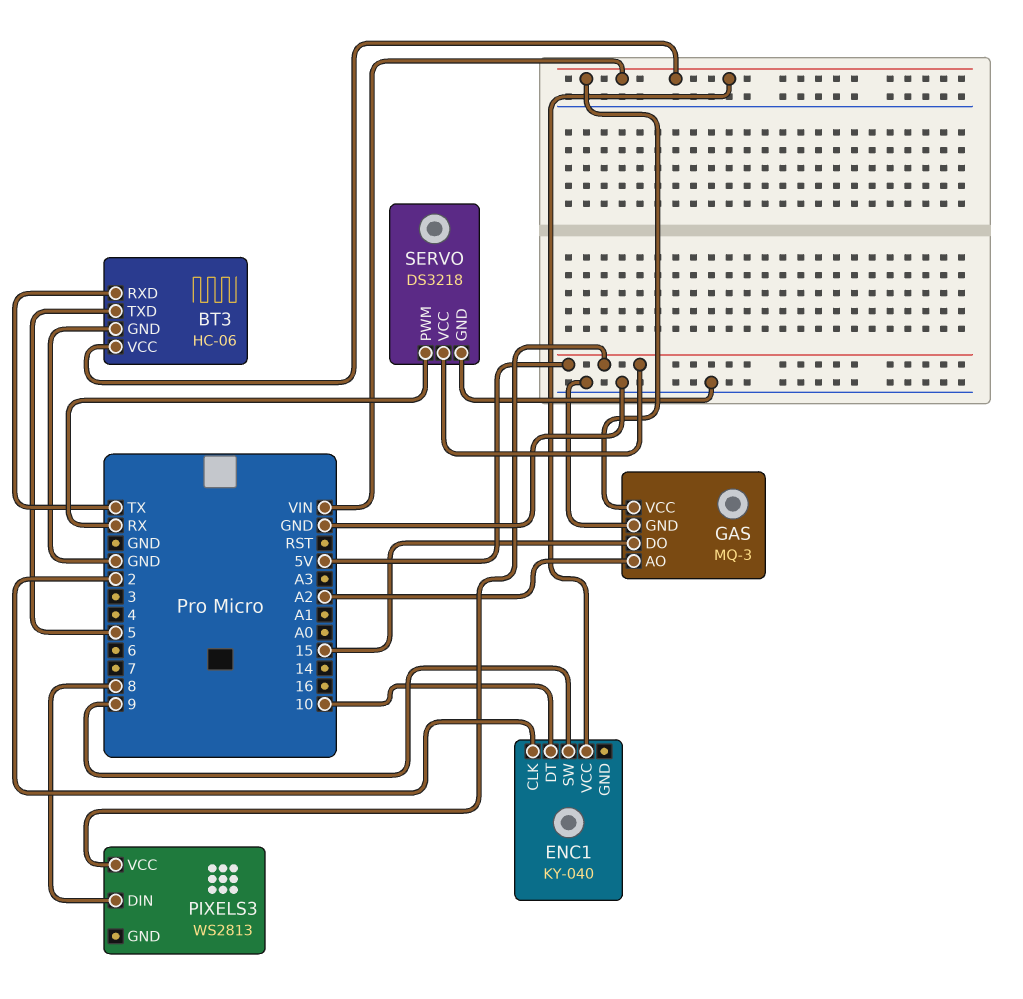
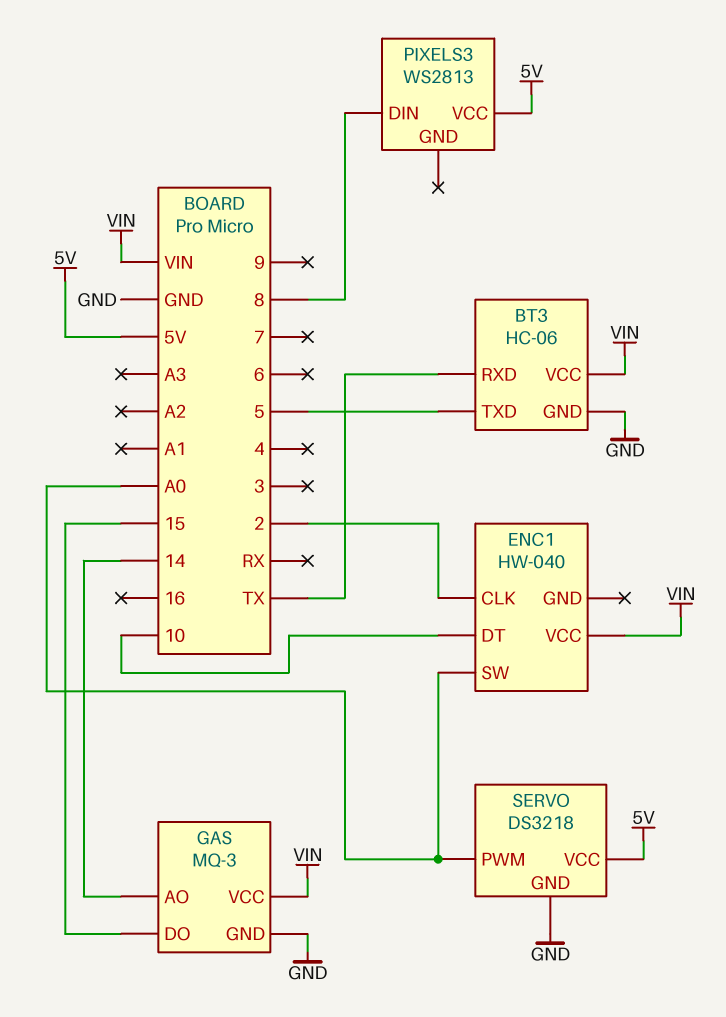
ENC1: KY-040 -> HW-040
ENC1 pin SW: 9 -> A0
GAS pin AO: A2 -> 14
SERVO pin PWM: RX -> A0

